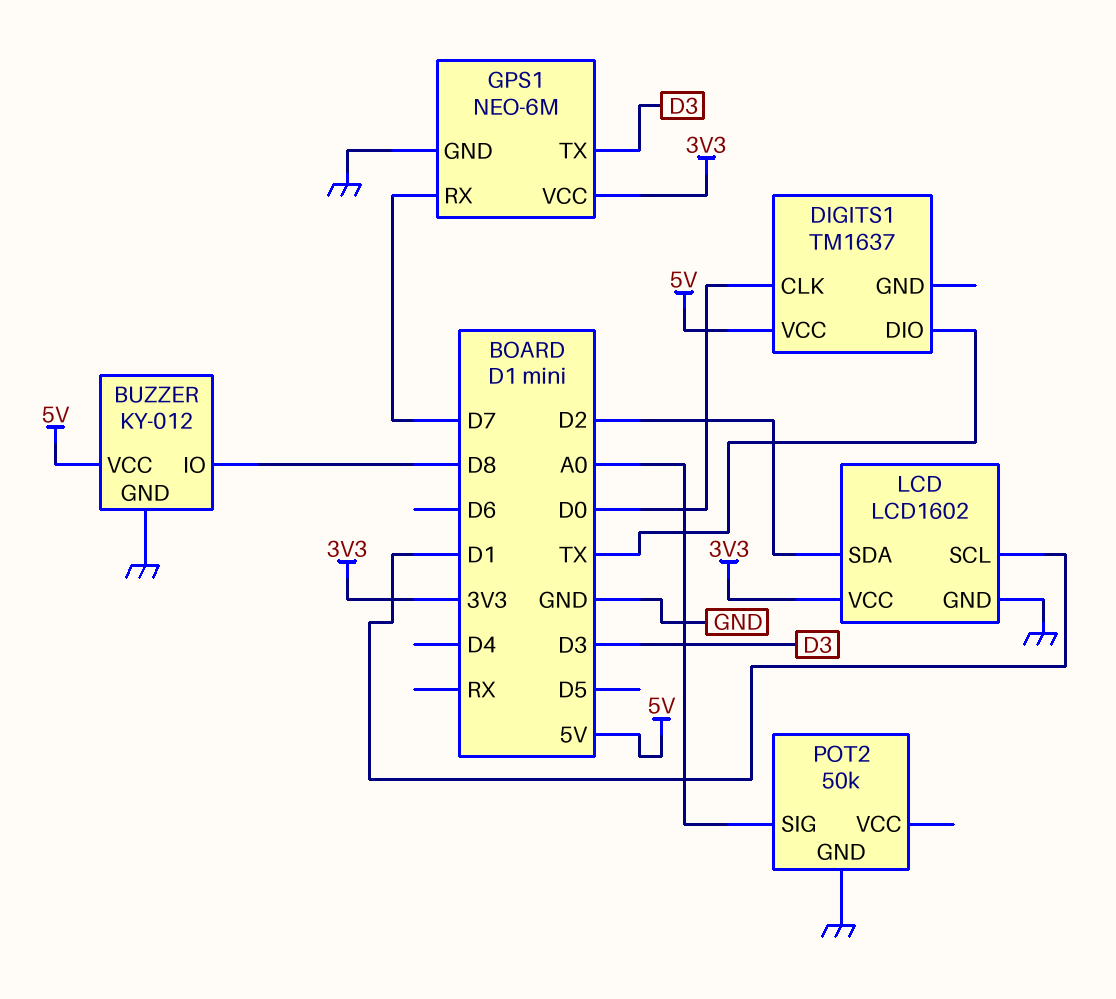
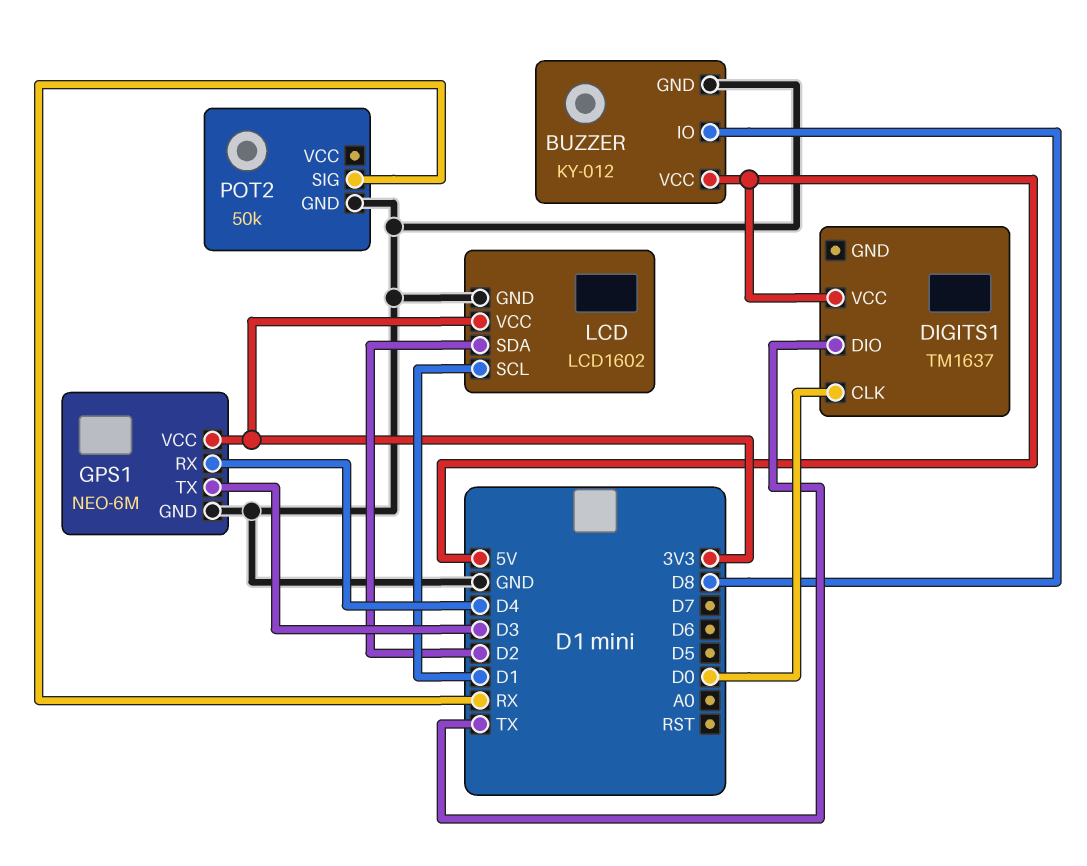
GPS1 pin RX: D7 -> D4
POT2 pin SIG: A0 -> RX

